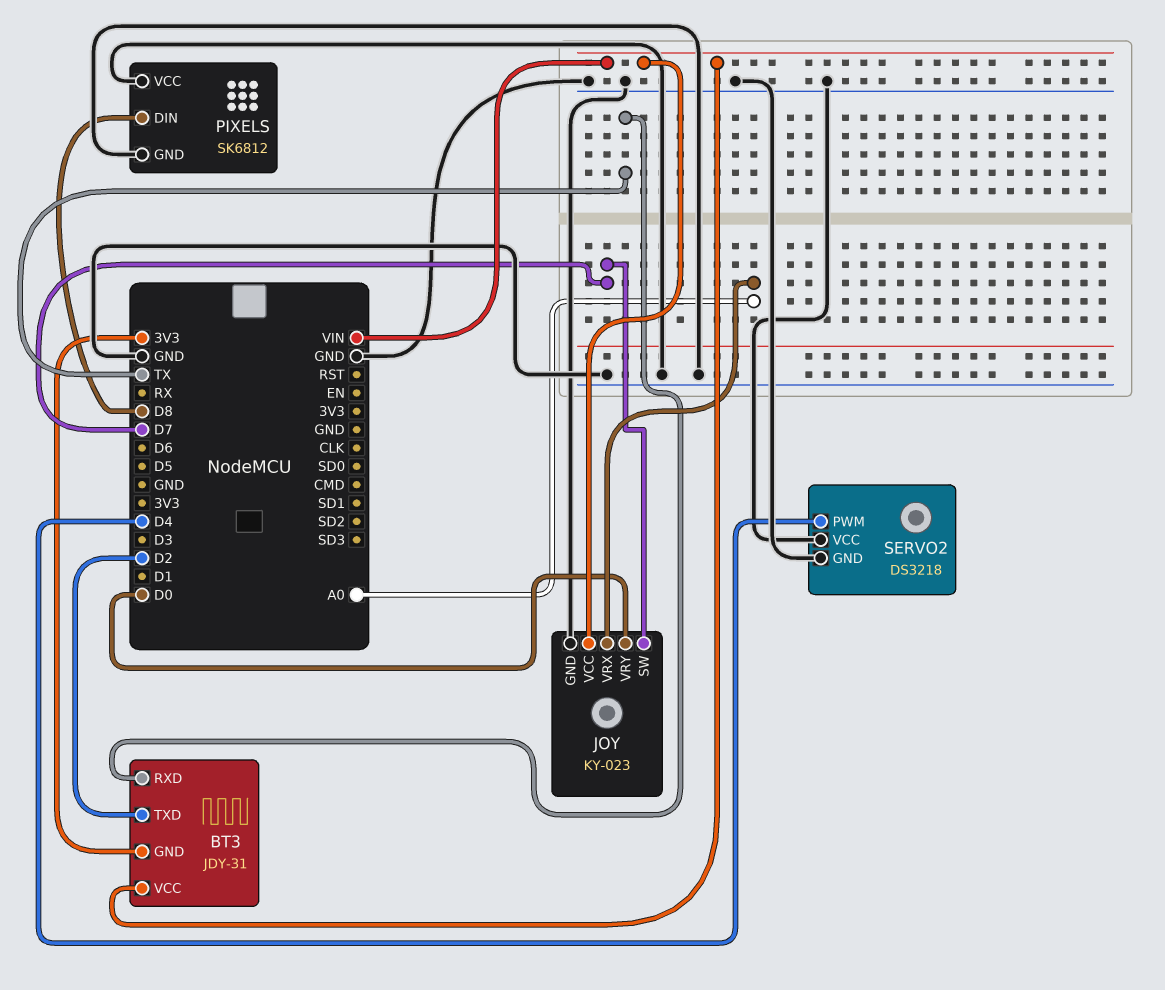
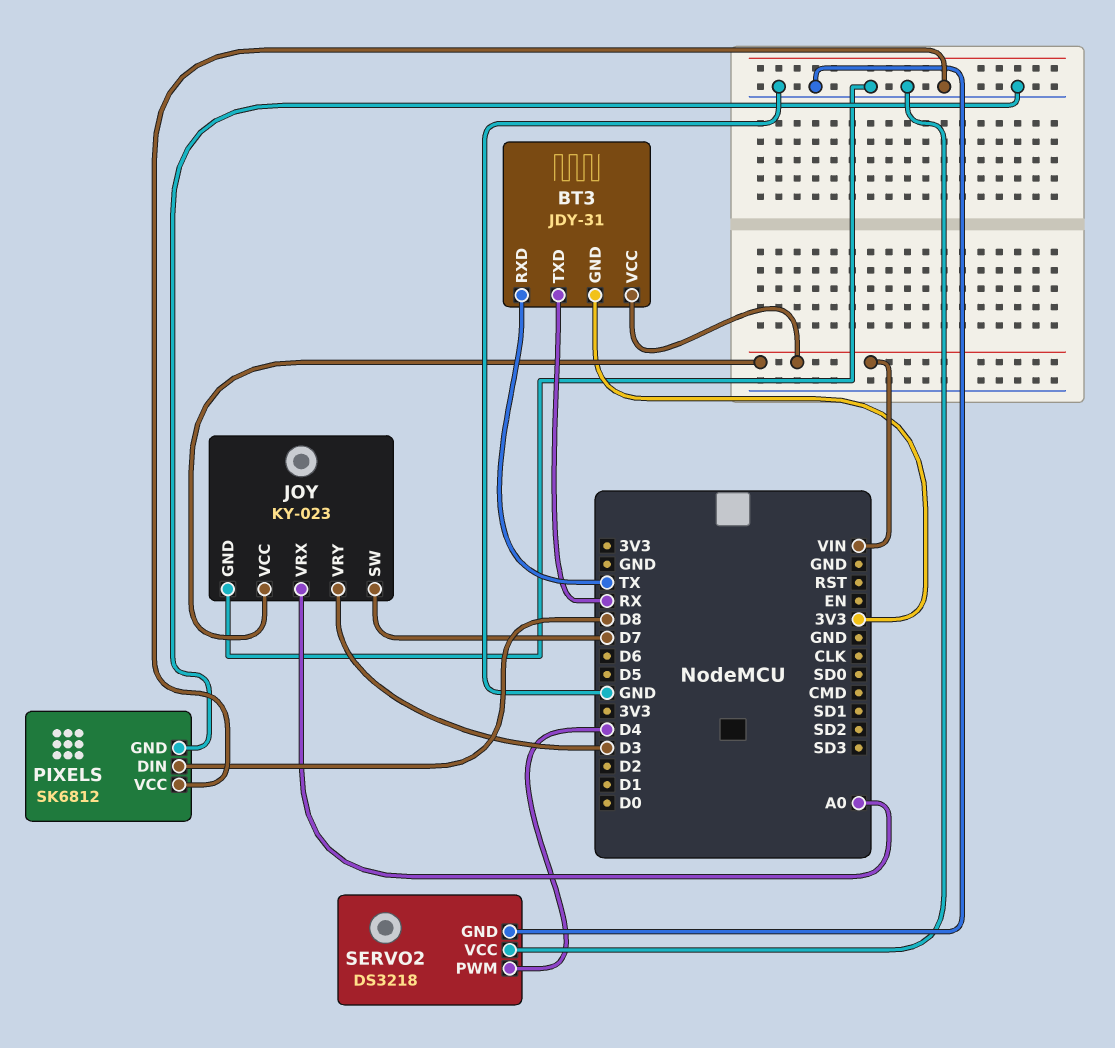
BT3 pin TXD: D2 -> RX
JOY pin VRY: D0 -> D3

